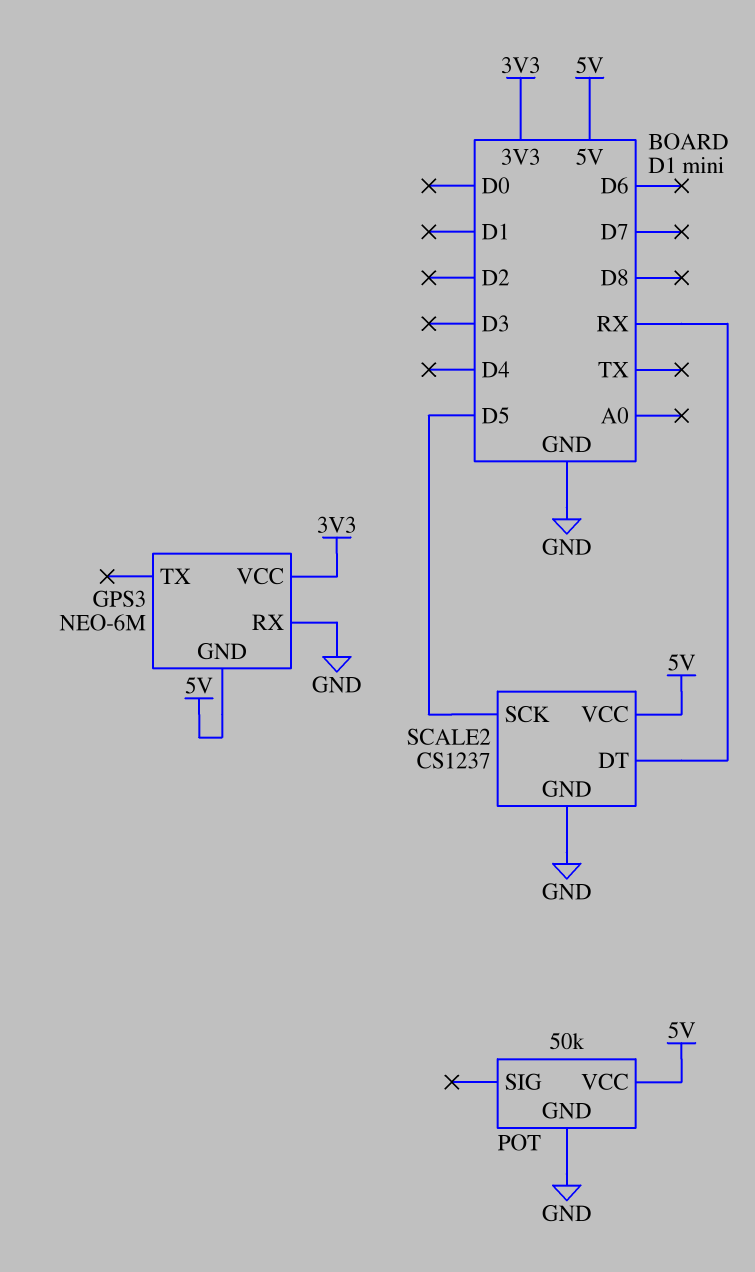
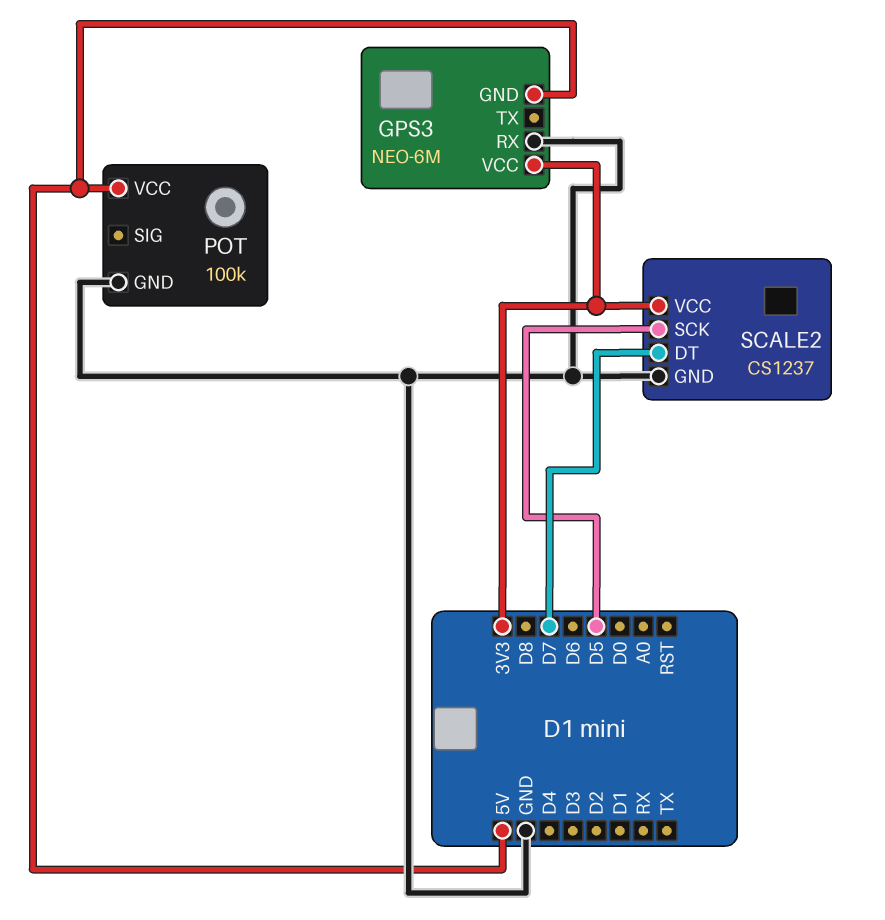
POT: 50k -> 100k
SCALE2 pin DT: RX -> D7
SCALE2 pin VCC: 5V -> 3V3

